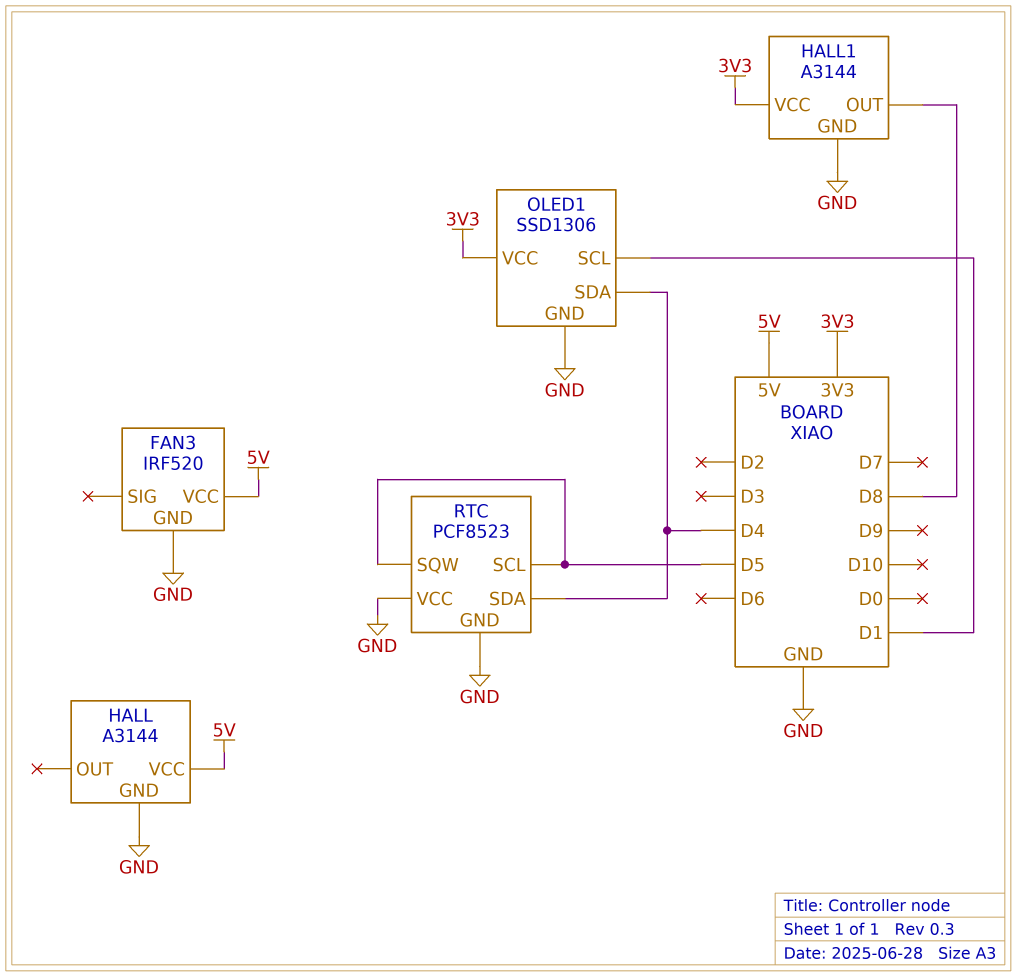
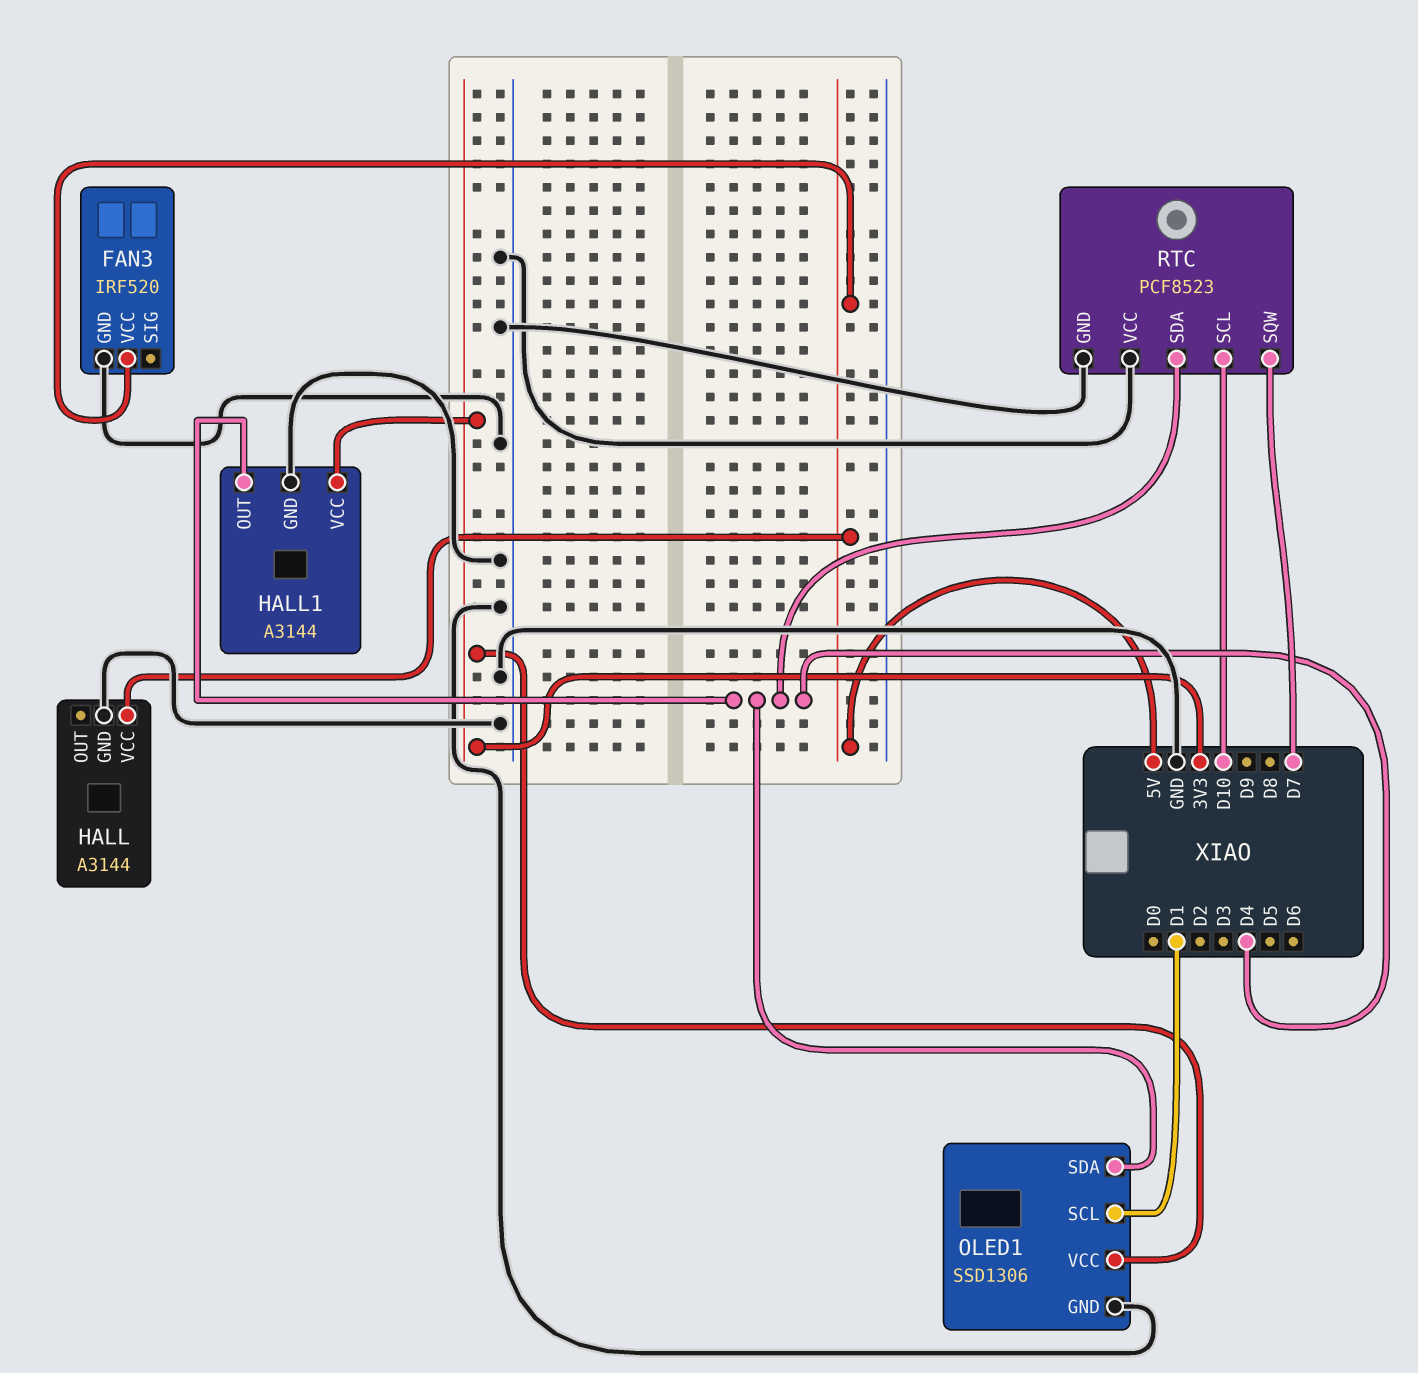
HALL1 pin OUT: D8 -> D4
RTC pin SCL: D5 -> D10
RTC pin SQW: D5 -> D7

